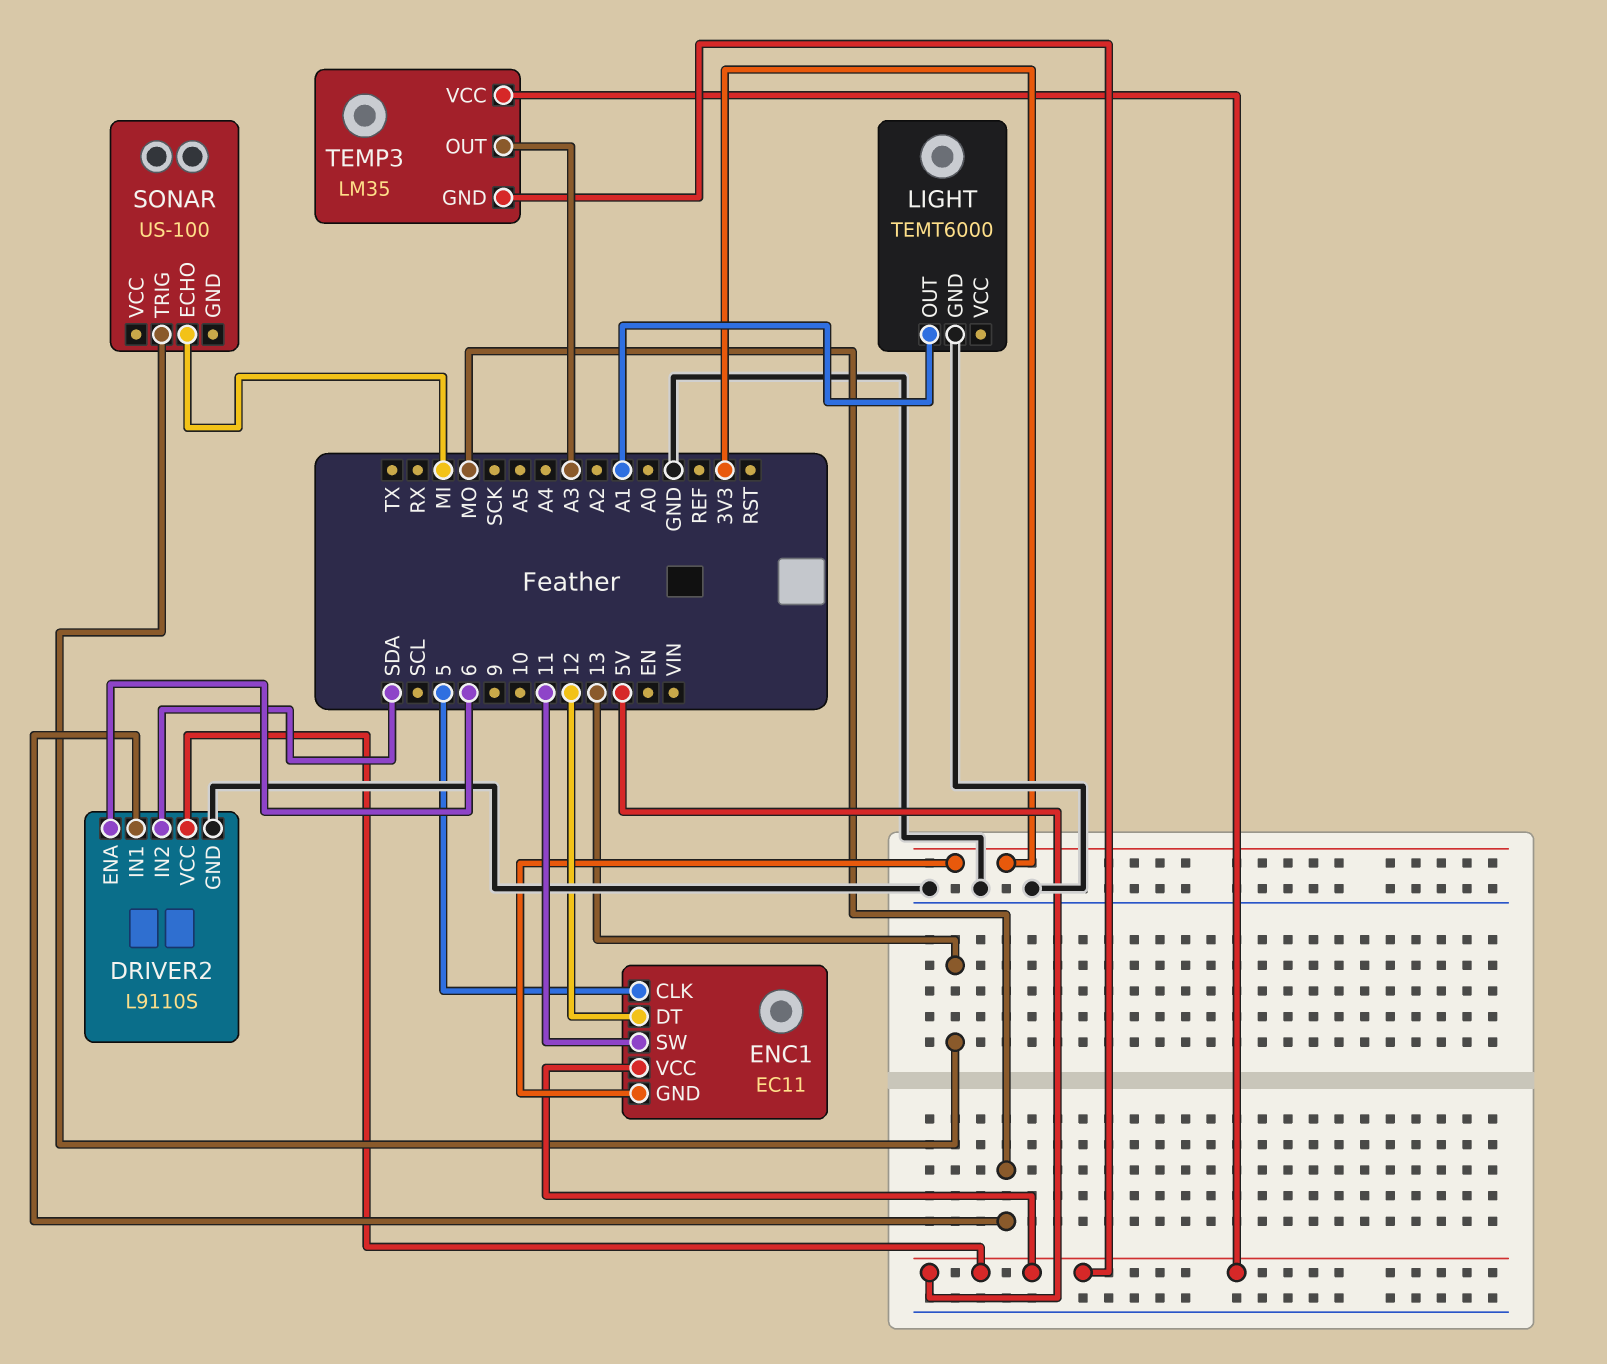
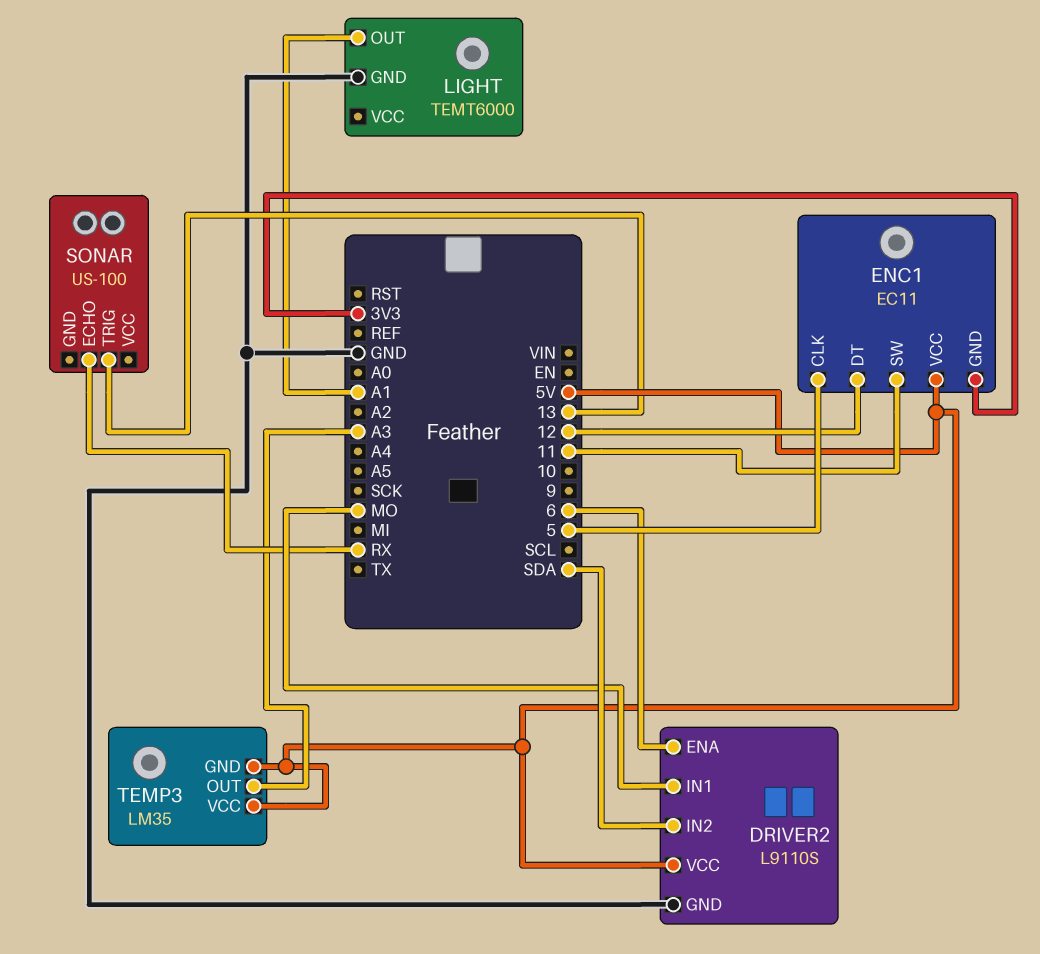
SONAR pin ECHO: MI -> RX

